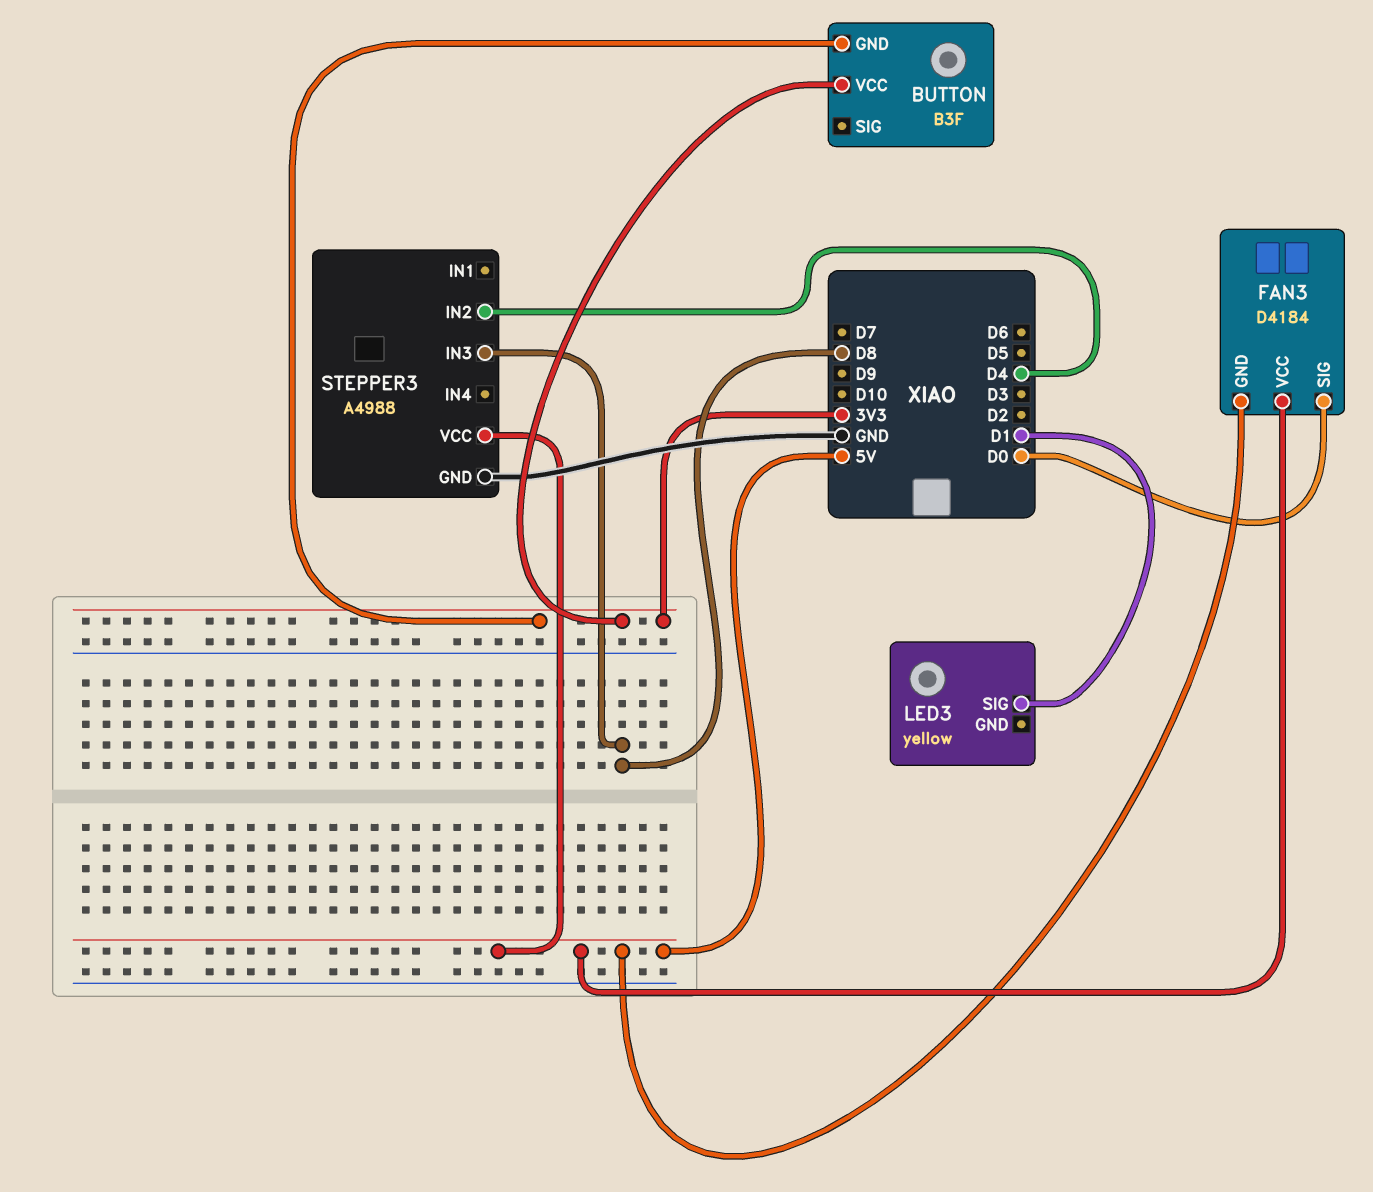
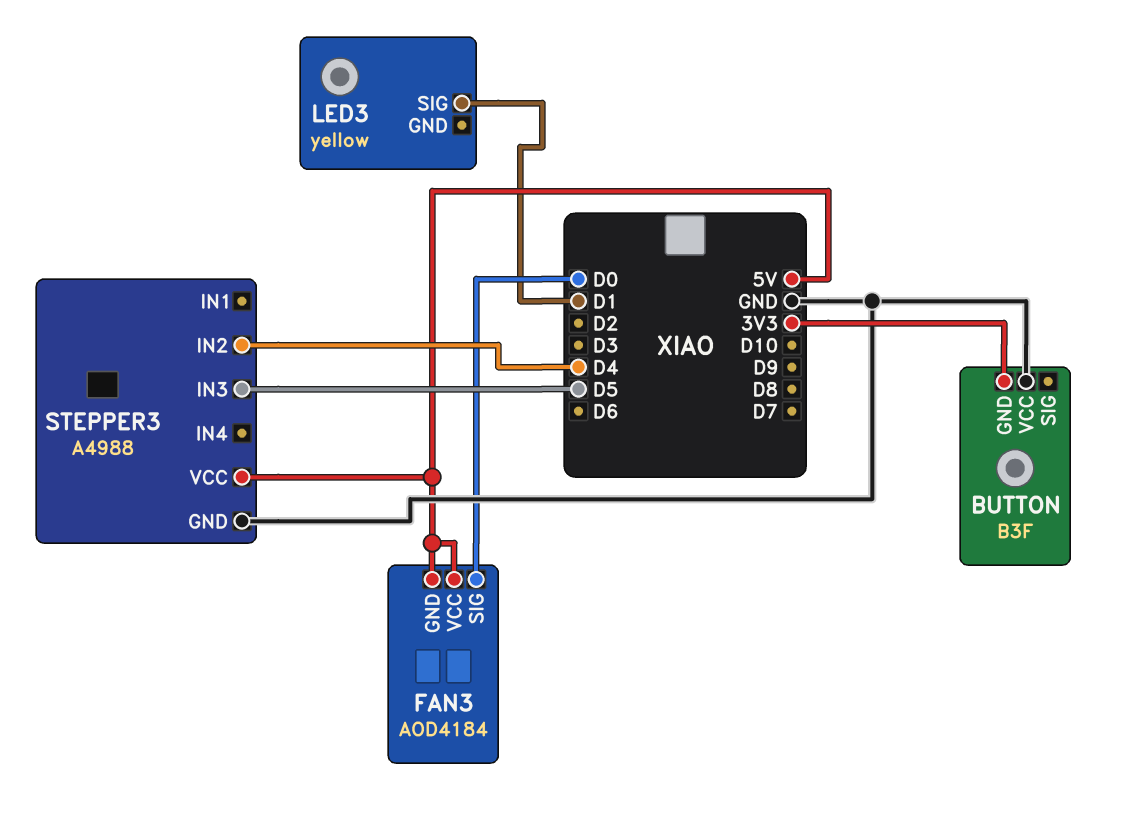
BUTTON pin VCC: 3V3 -> GND
FAN3: D4184 -> AOD4184
STEPPER3 pin IN3: D8 -> D5

